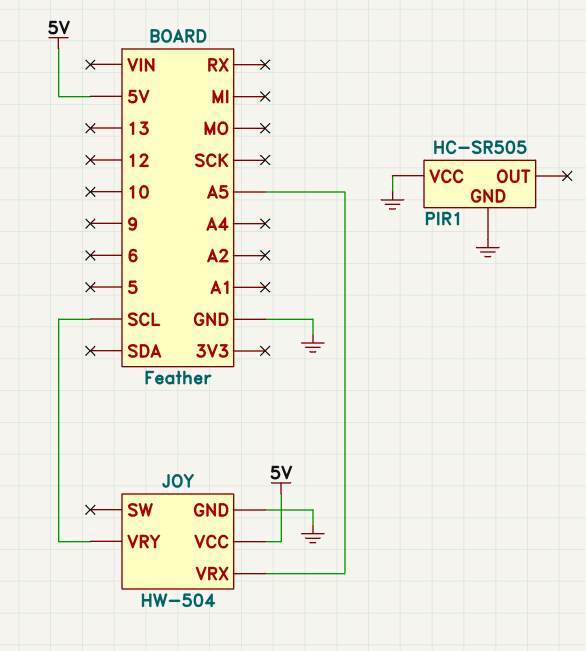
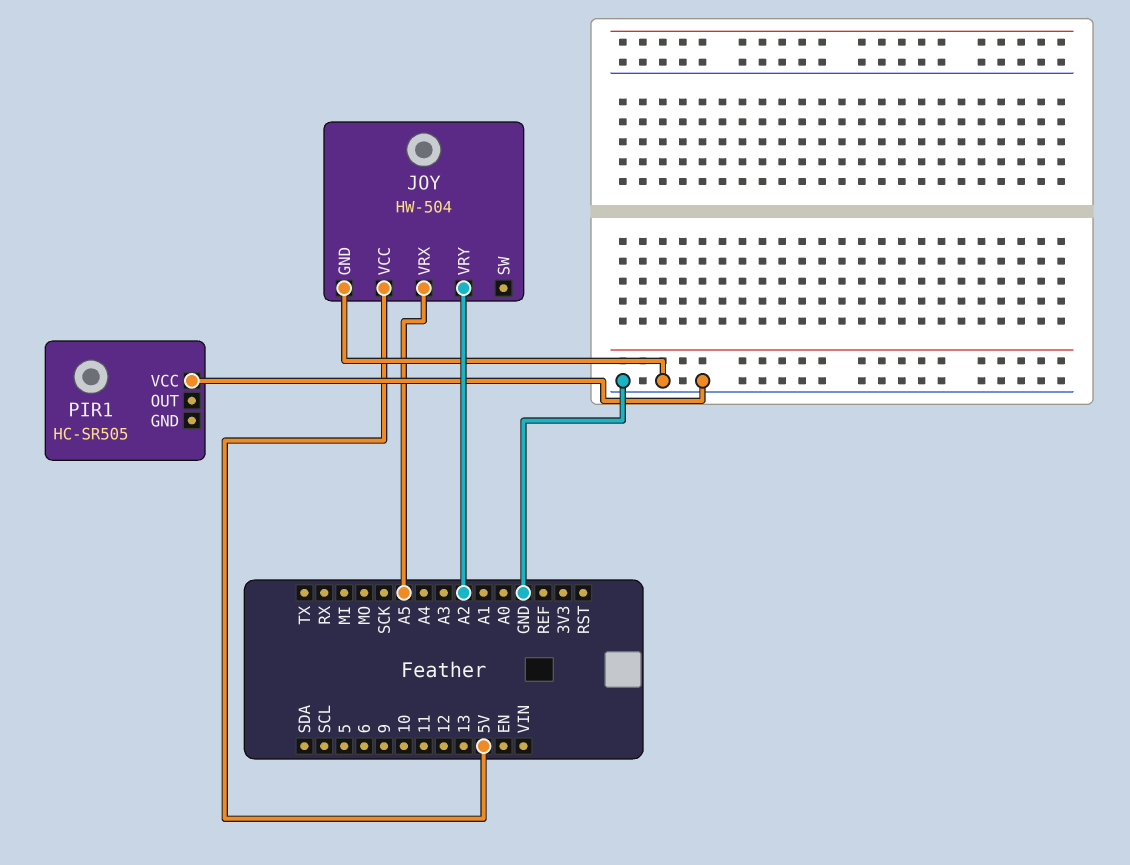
JOY pin VRY: SCL -> A2
PIR1 pin GND: GND -> none

